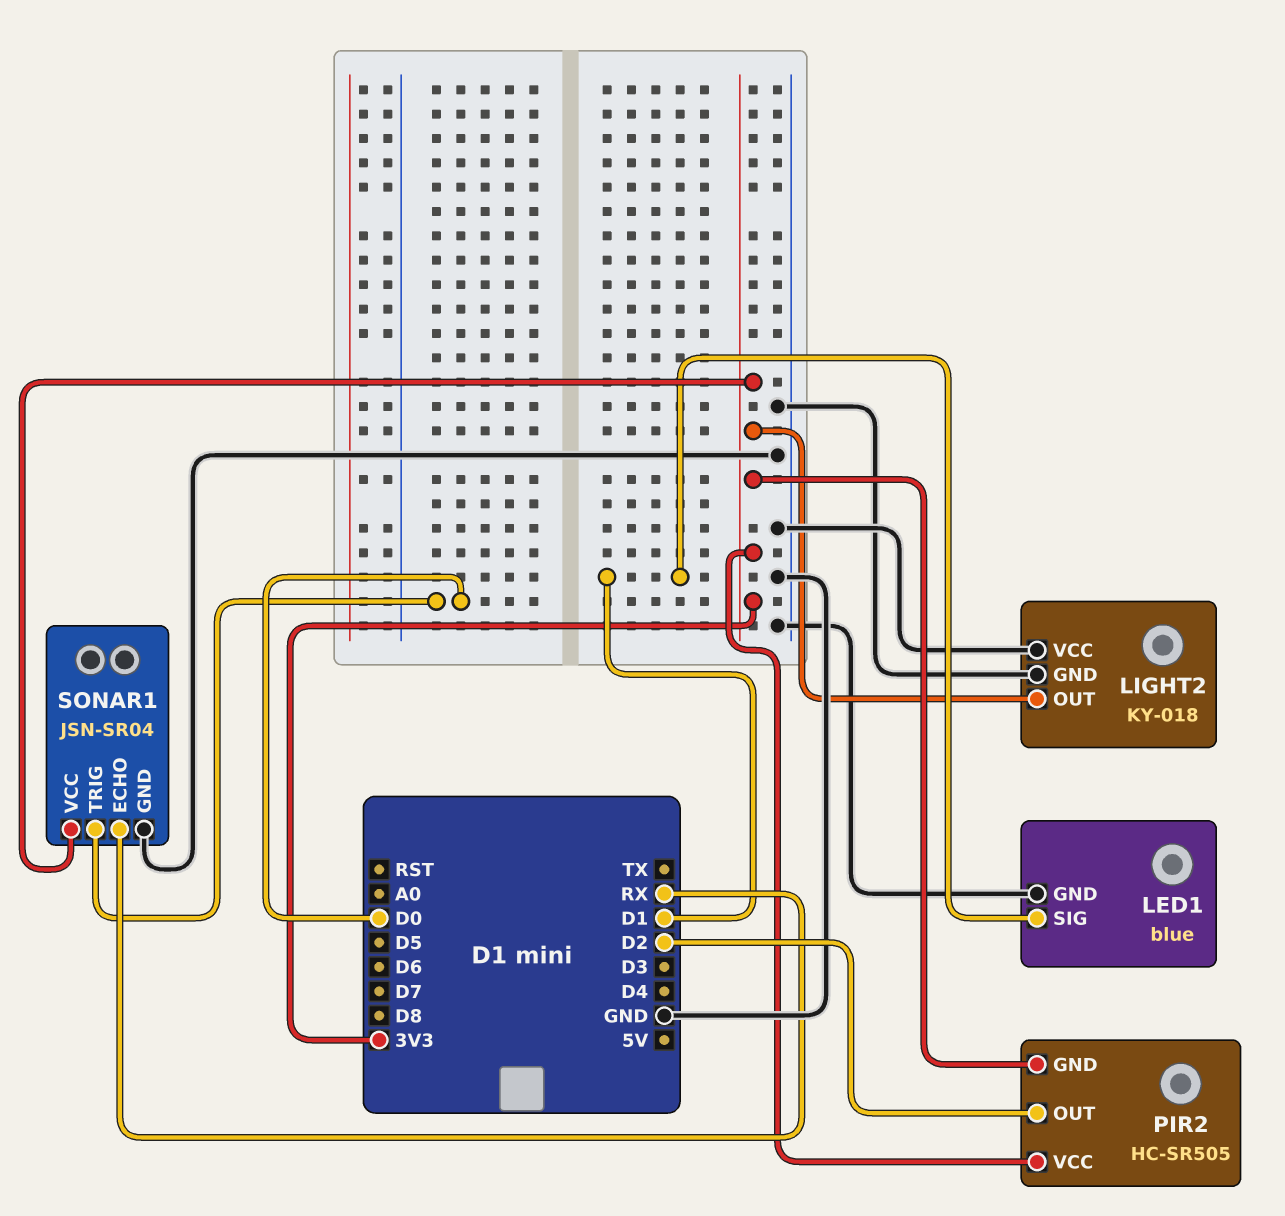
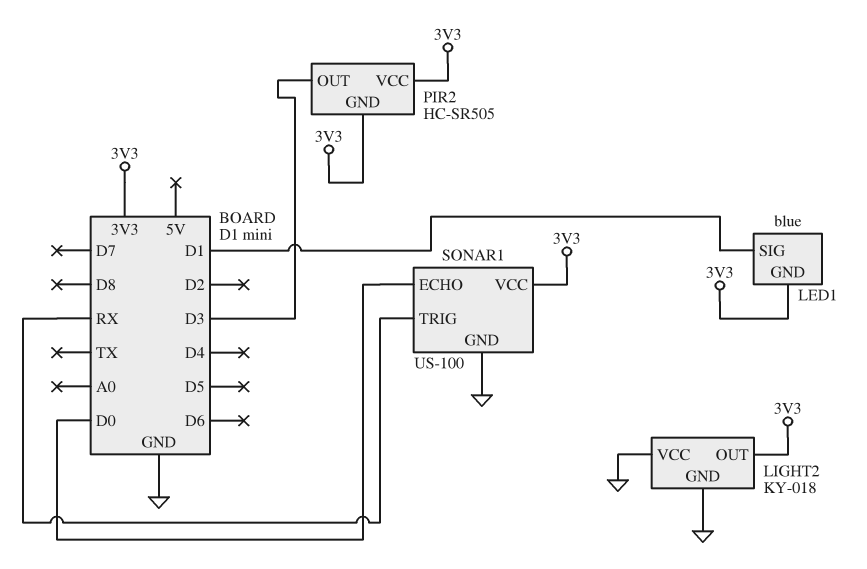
LED1 pin GND: GND -> 3V3
PIR2 pin OUT: D2 -> D3
SONAR1: JSN-SR04 -> US-100
SONAR1 pin ECHO: RX -> D0
SONAR1 pin TRIG: D0 -> RX

